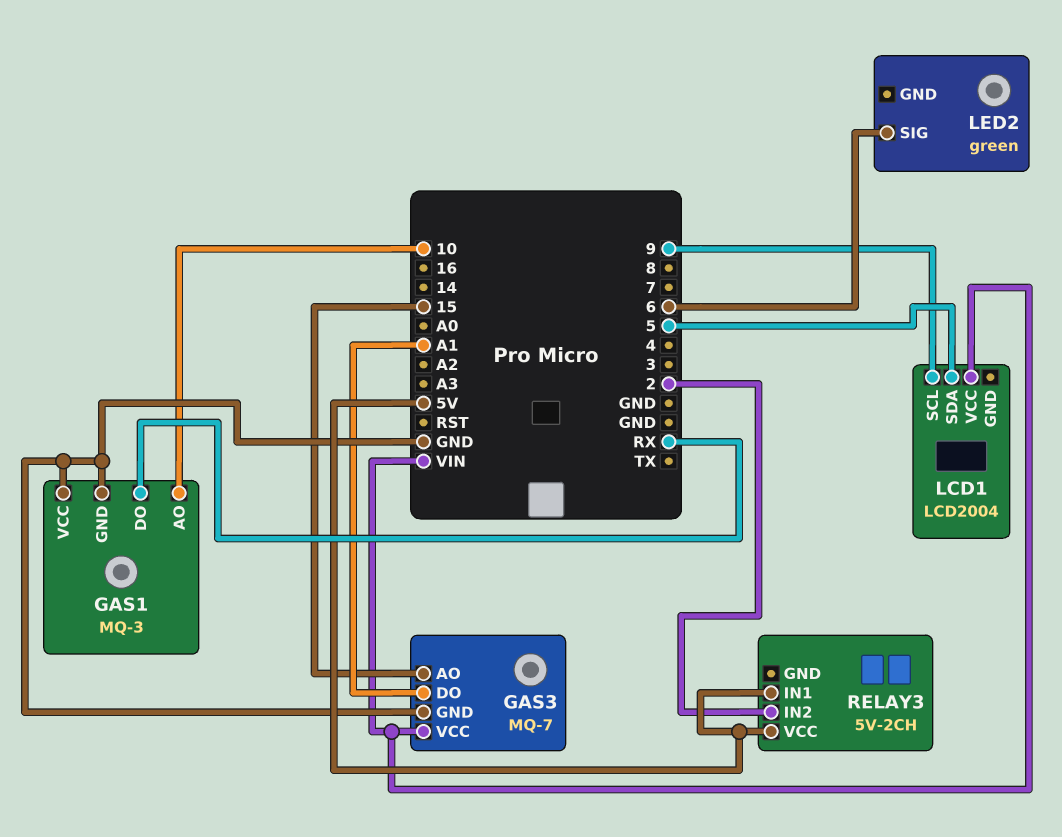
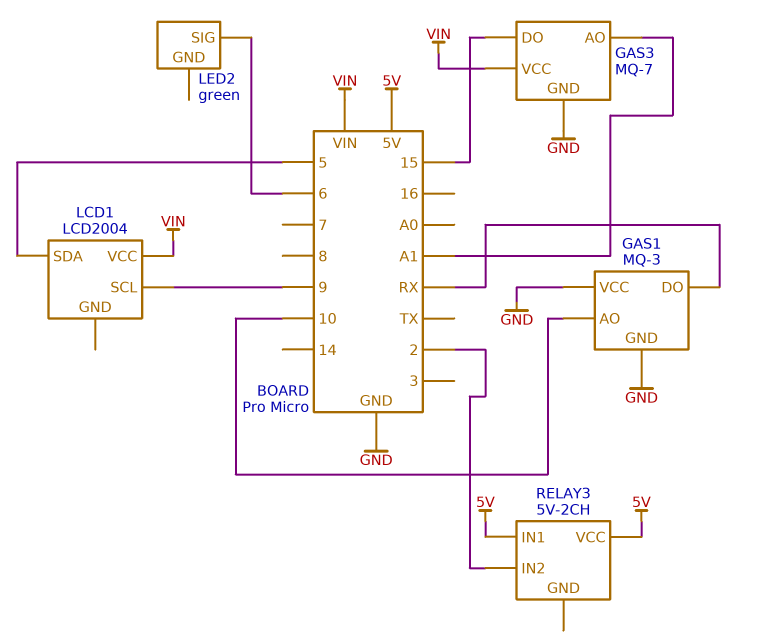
GAS3 pin AO: 15 -> A1
GAS3 pin DO: A1 -> 15

